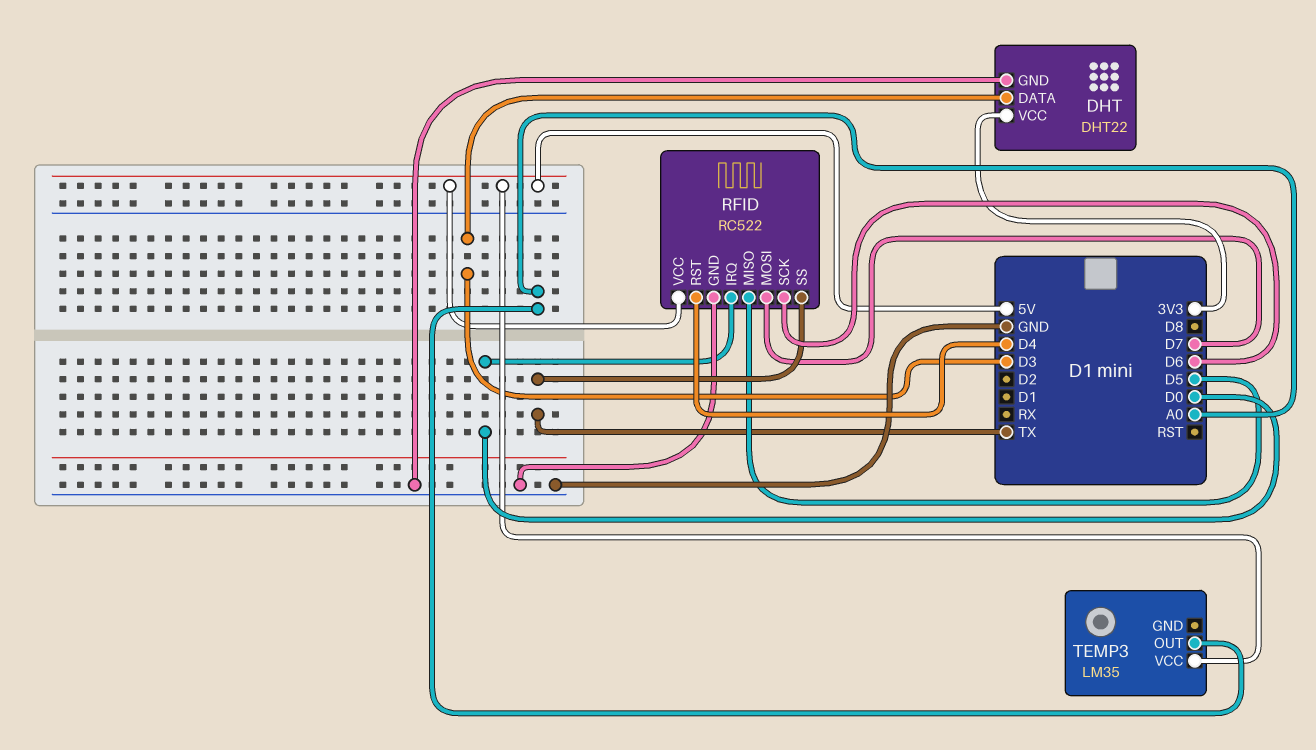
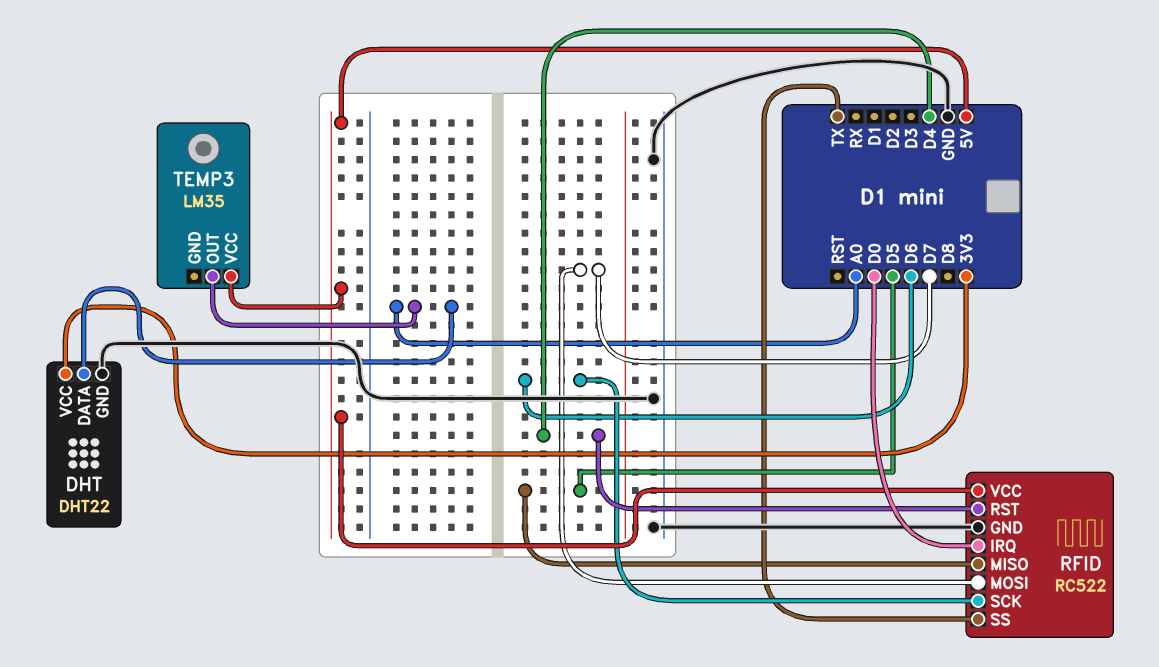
DHT pin DATA: D3 -> A0

